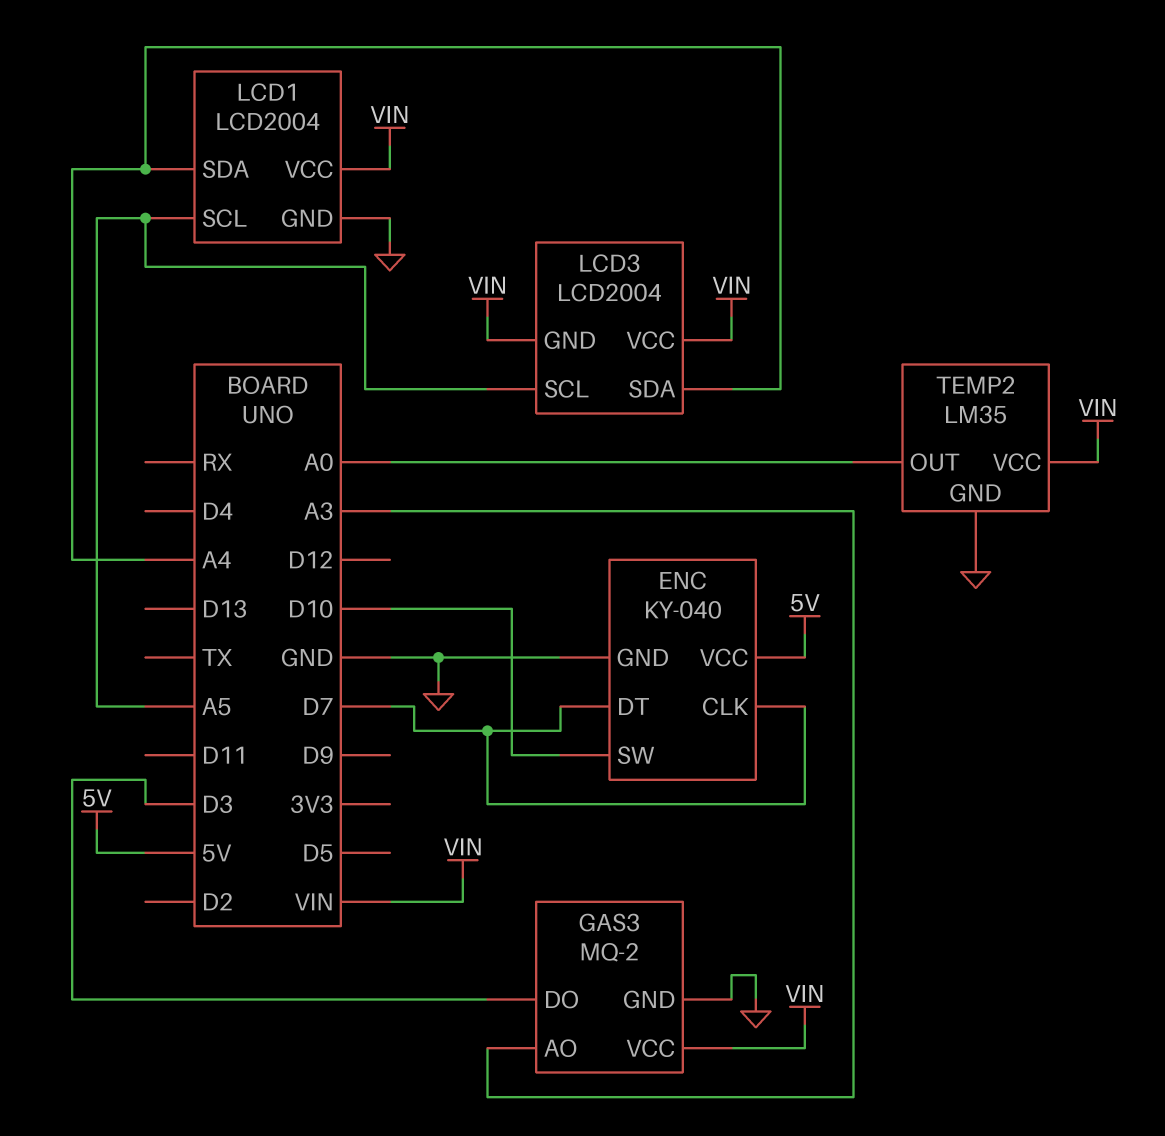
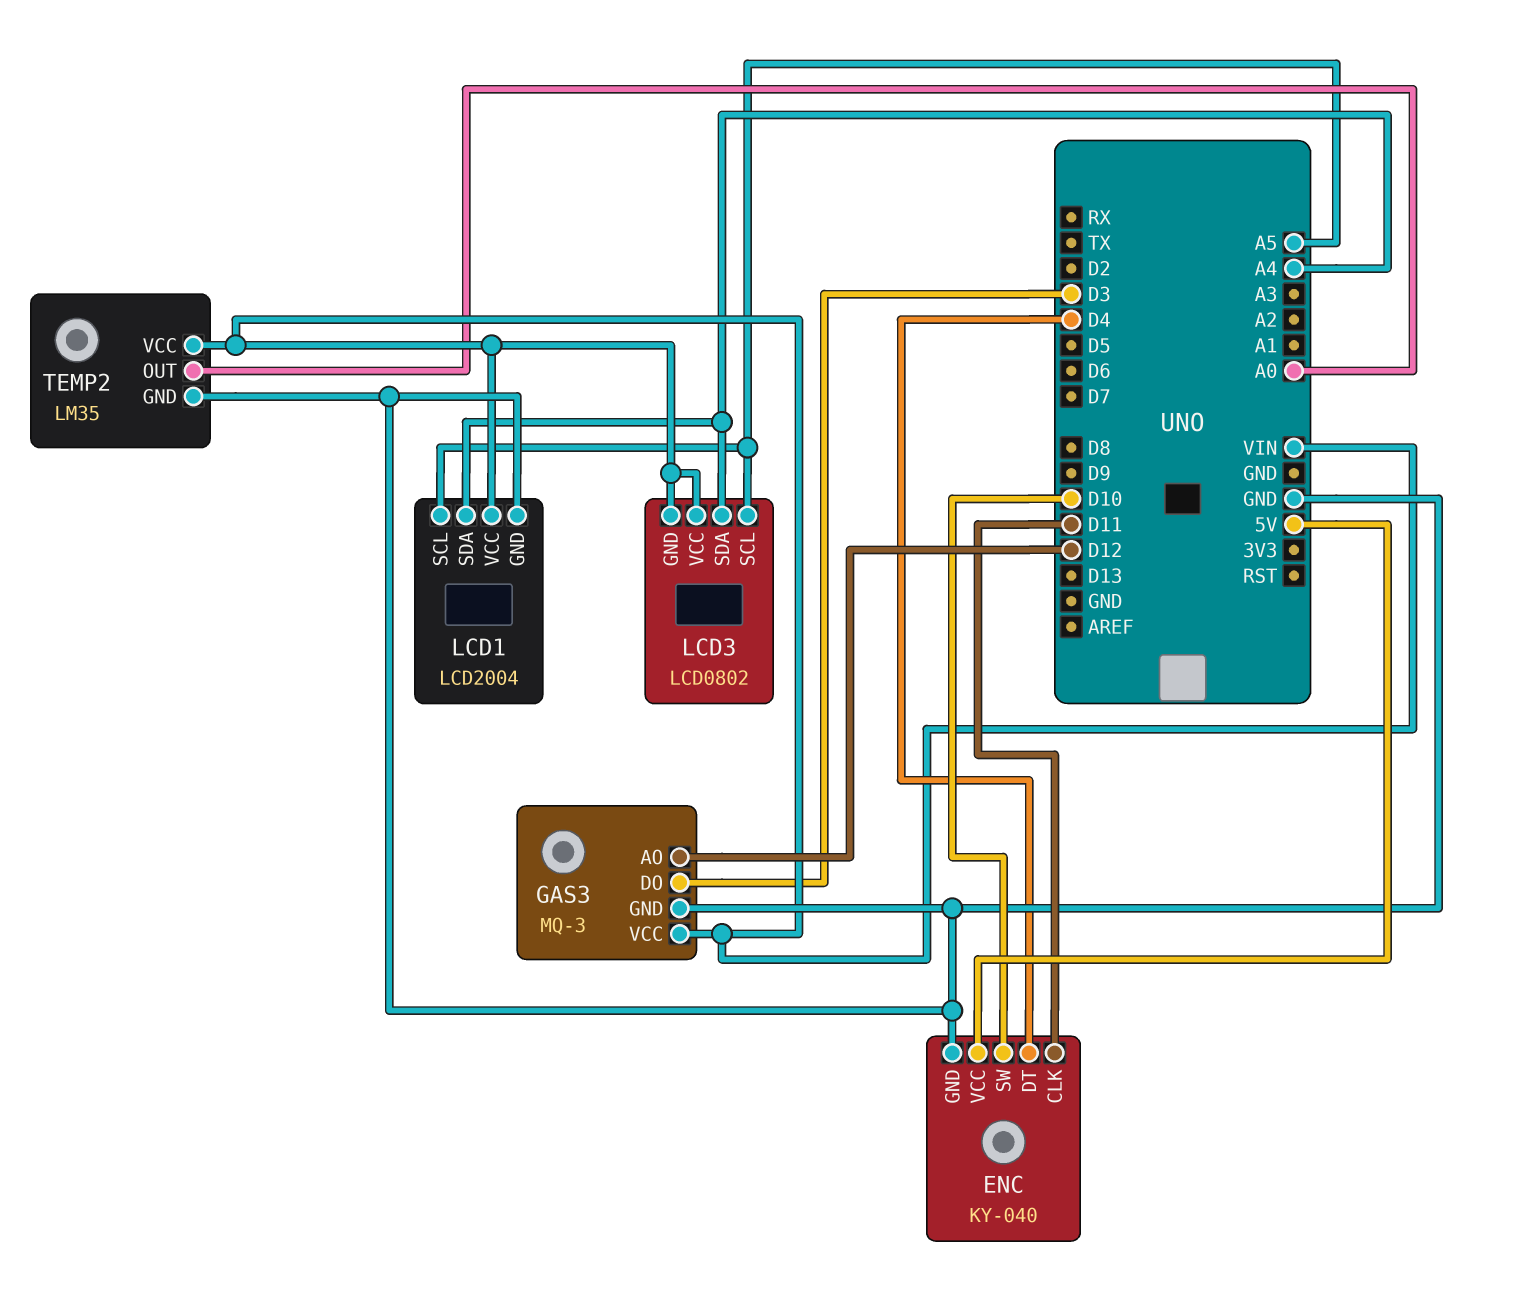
ENC pin CLK: D7 -> D11
ENC pin DT: D7 -> D4
GAS3: MQ-2 -> MQ-3
GAS3 pin AO: A3 -> D12
LCD3: LCD2004 -> LCD0802

